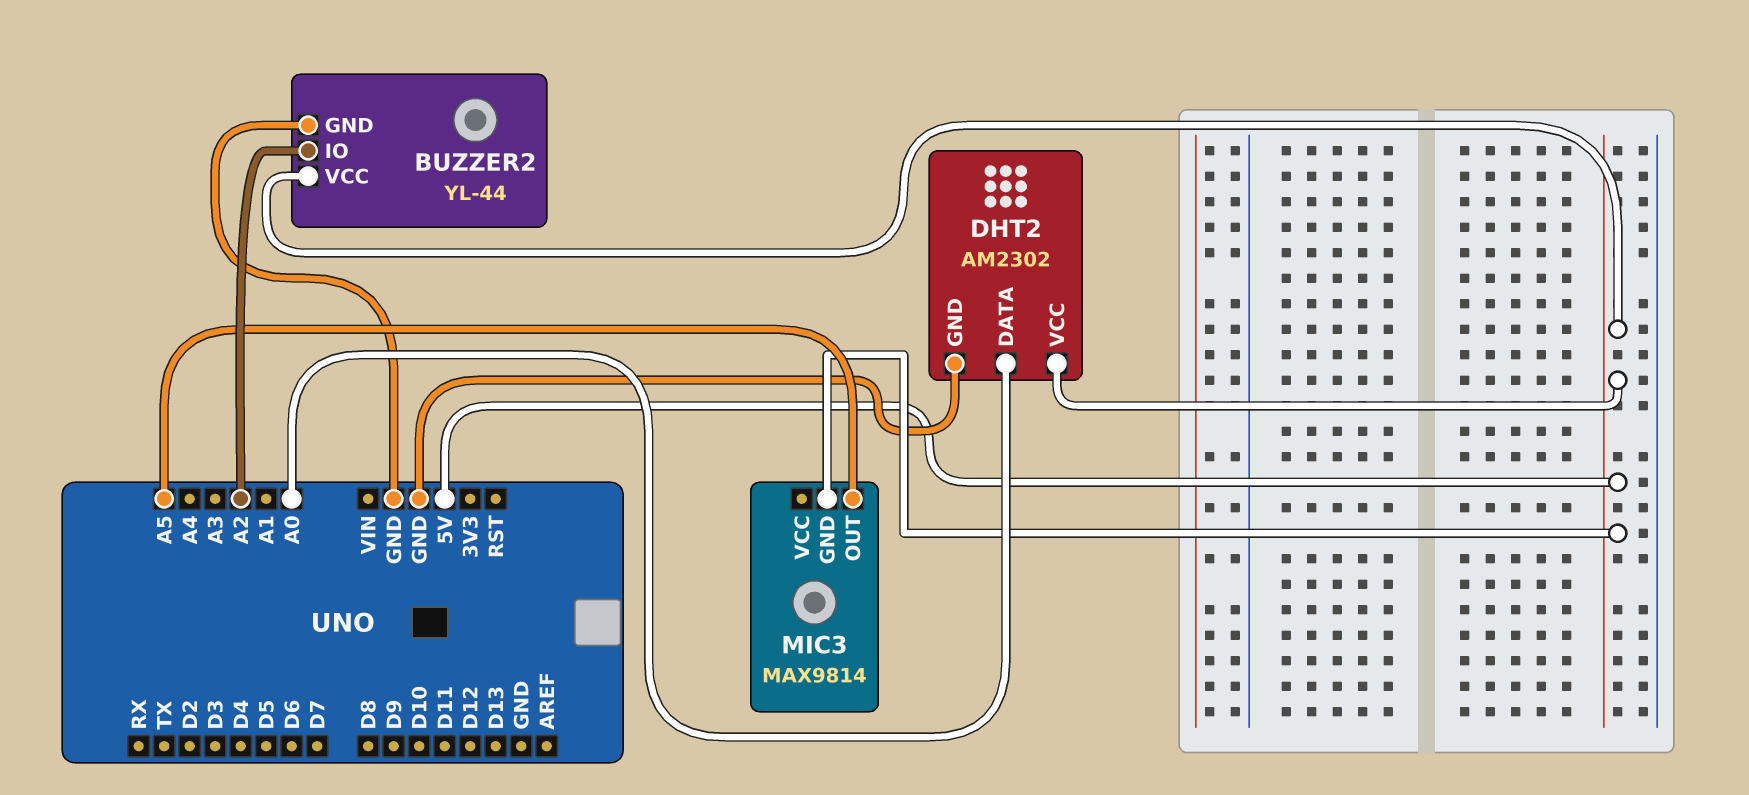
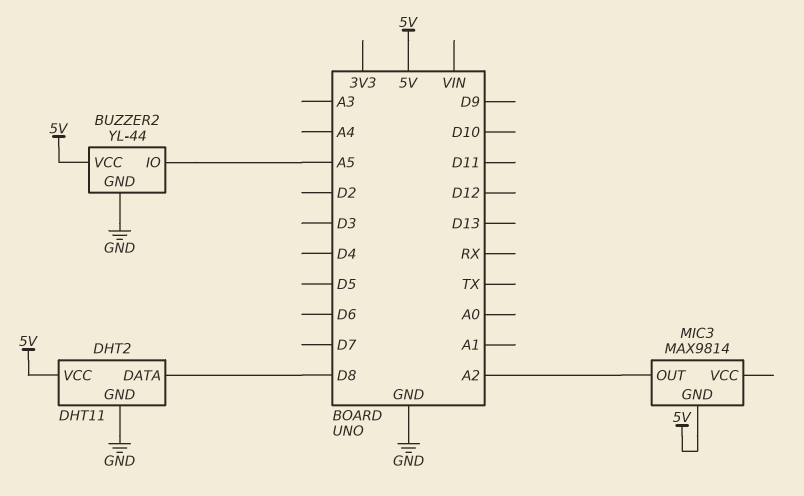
BUZZER2 pin IO: A2 -> A5
DHT2: AM2302 -> DHT11
DHT2 pin DATA: A0 -> D8
MIC3 pin OUT: A5 -> A2

